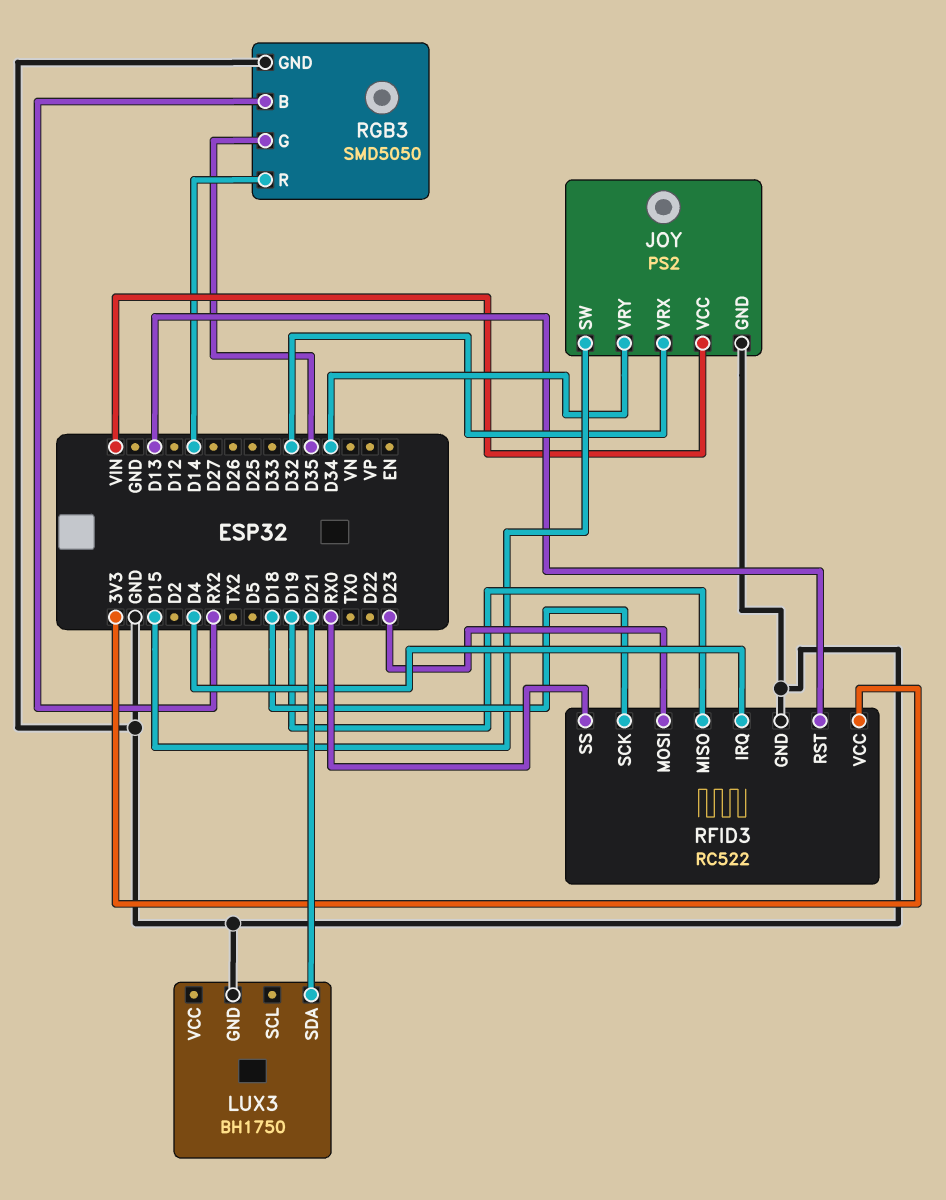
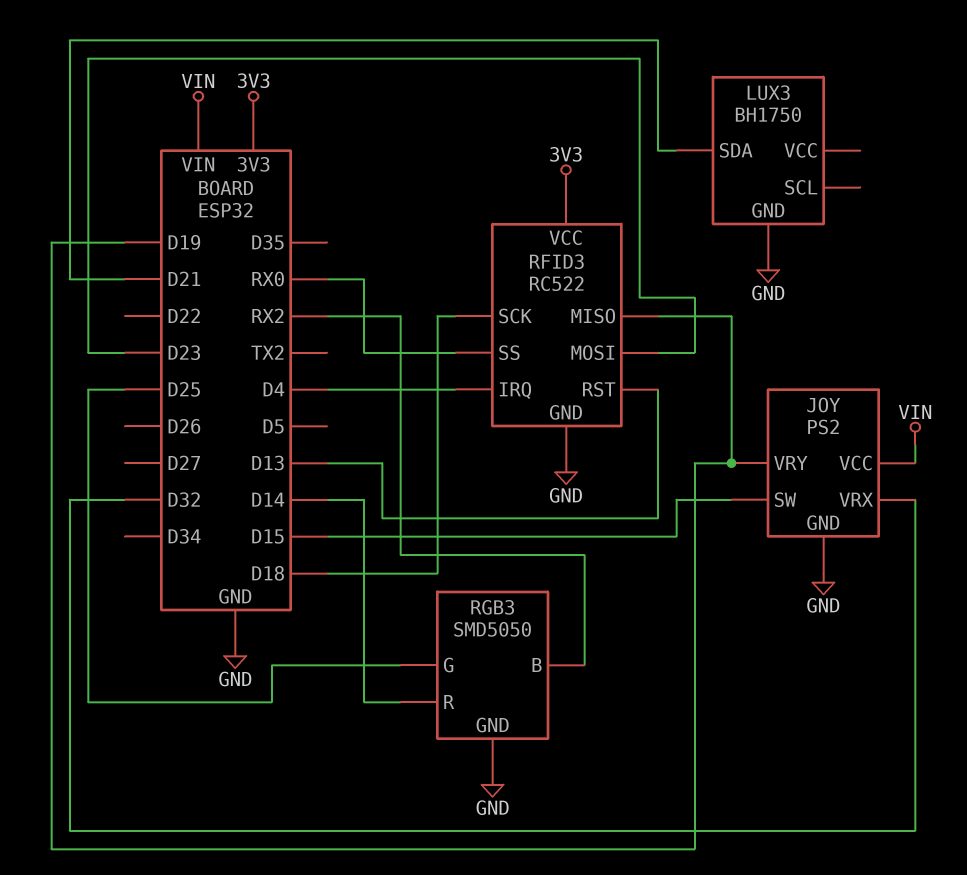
JOY pin VRY: D34 -> D19
RGB3 pin G: D35 -> D25

